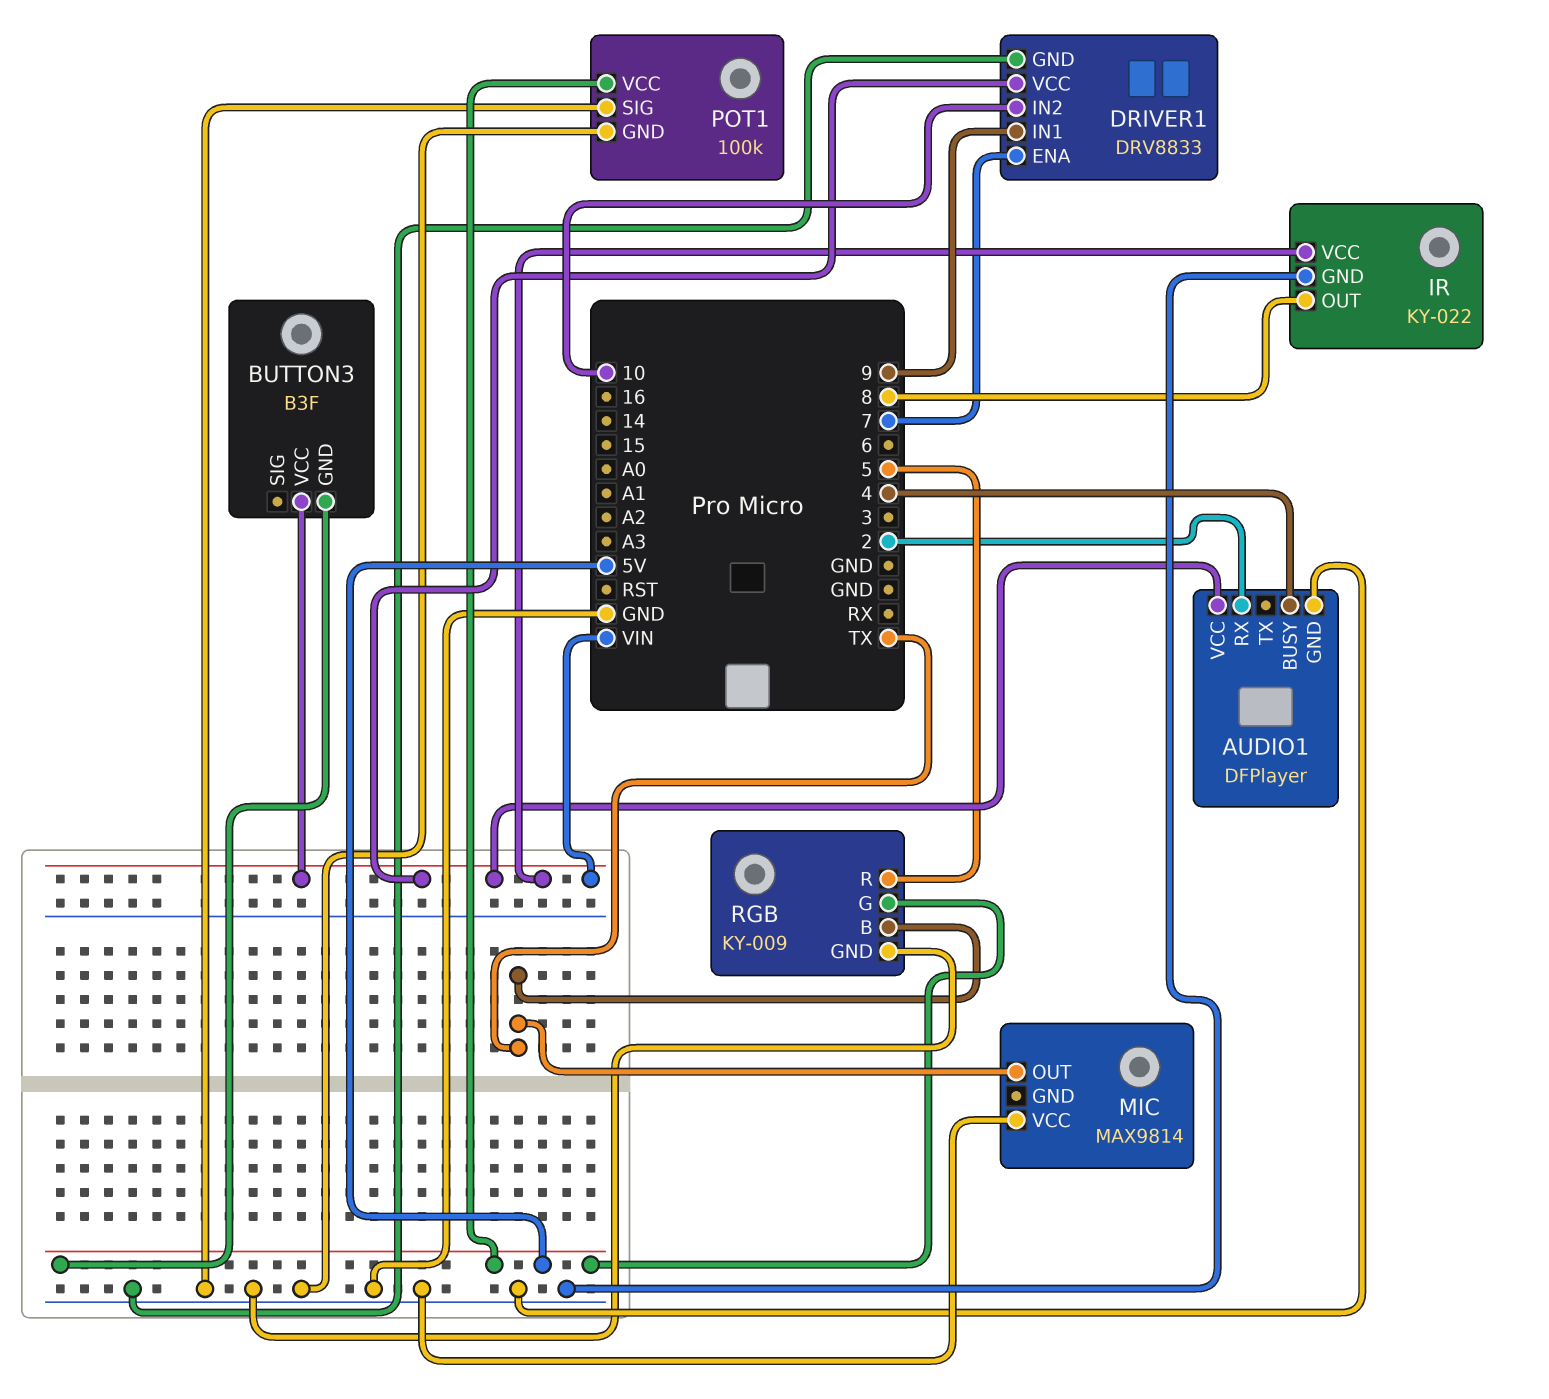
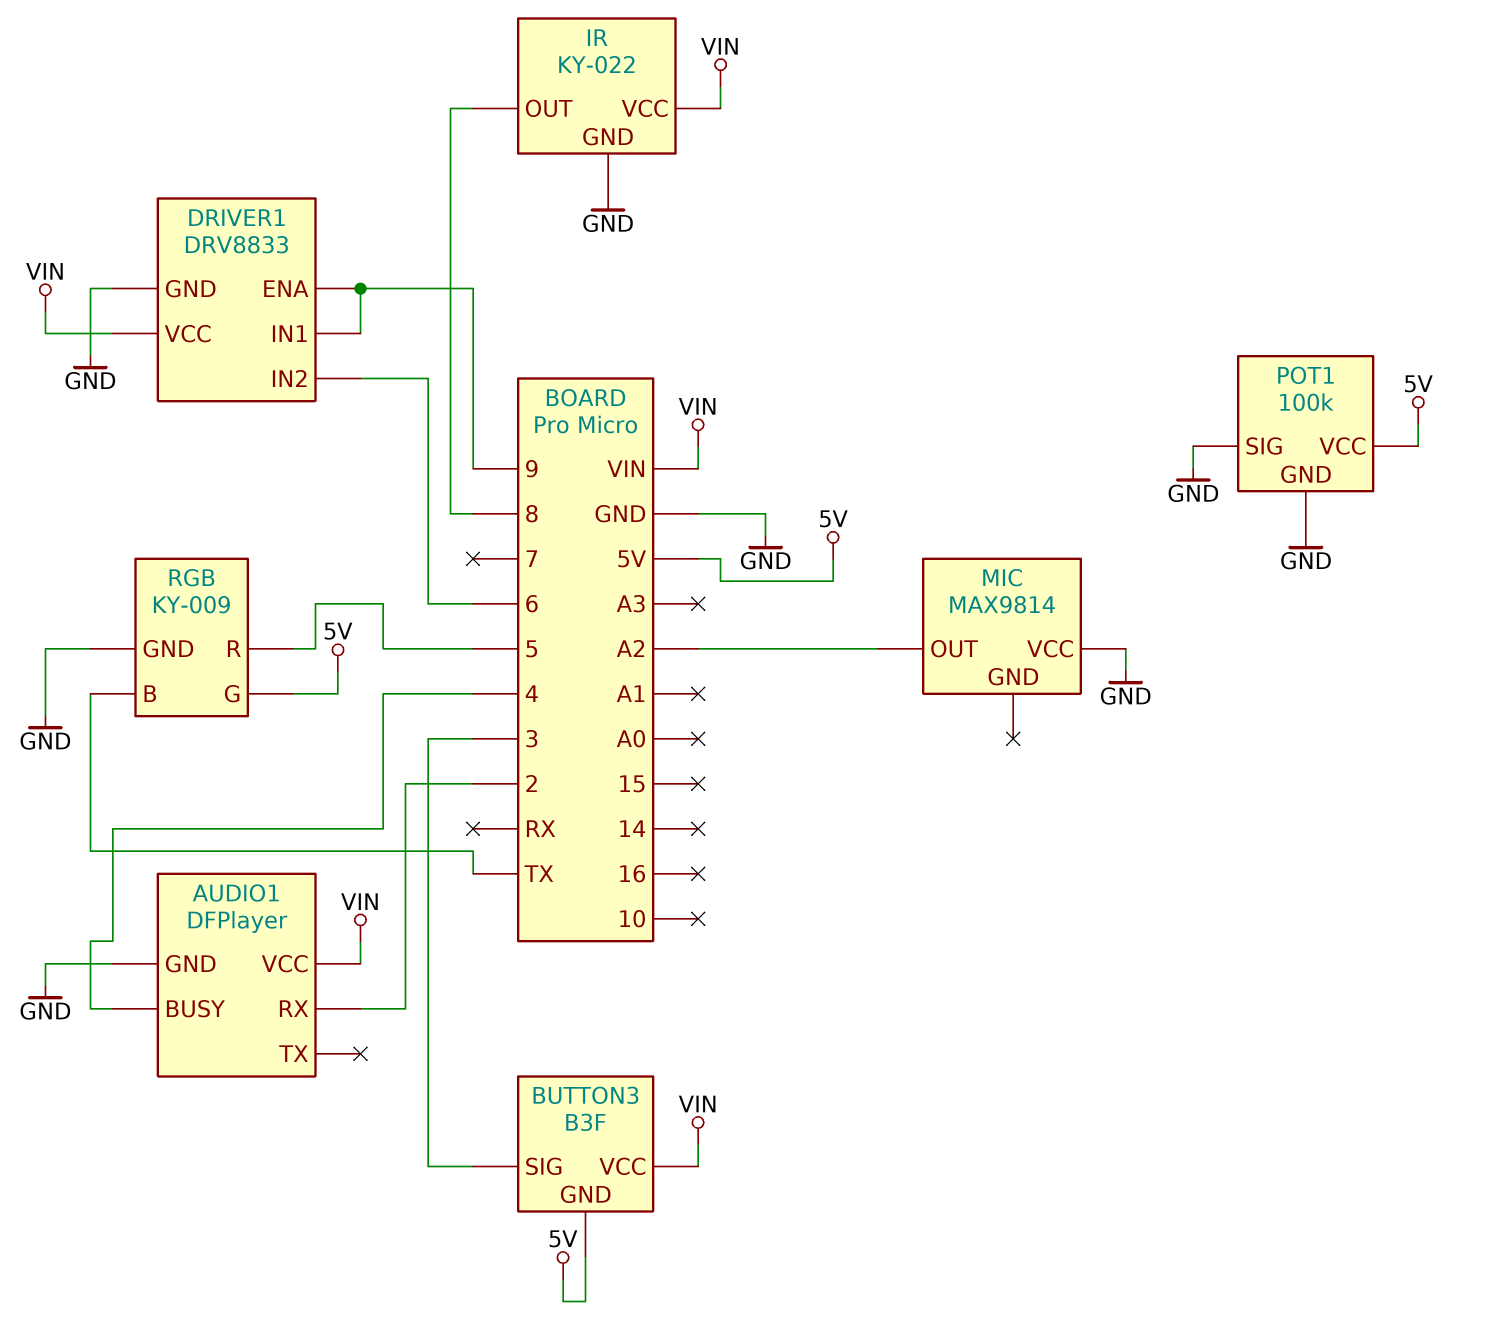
BUTTON3 pin SIG: none -> 3
DRIVER1 pin ENA: 7 -> 9
DRIVER1 pin IN2: 10 -> 6
MIC pin OUT: TX -> A2

